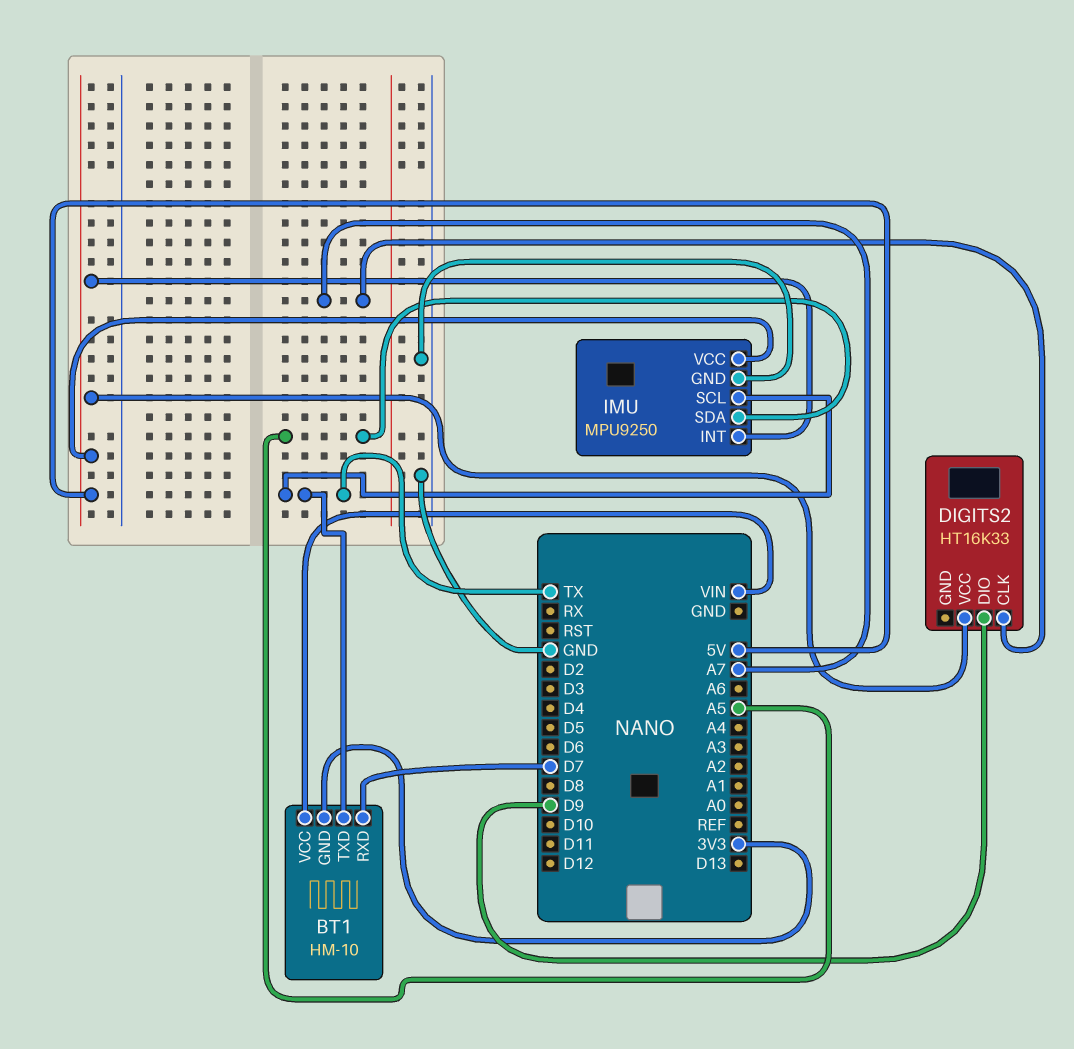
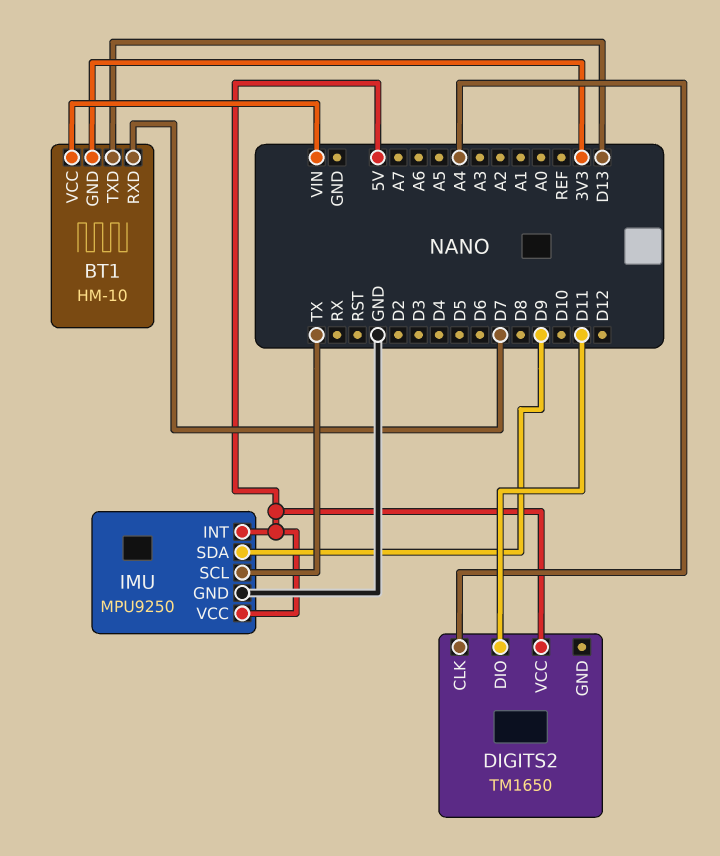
BT1 pin TXD: TX -> D13
DIGITS2: HT16K33 -> TM1650
DIGITS2 pin CLK: A7 -> A4
DIGITS2 pin DIO: D9 -> D11
IMU pin SDA: A5 -> D9

